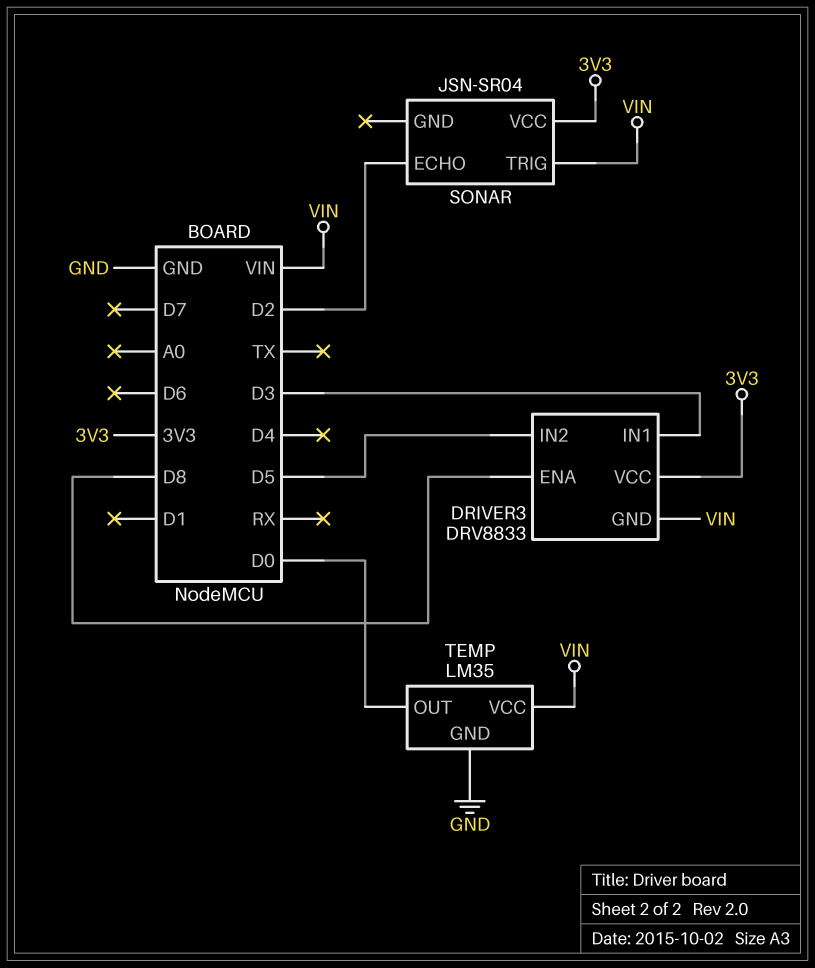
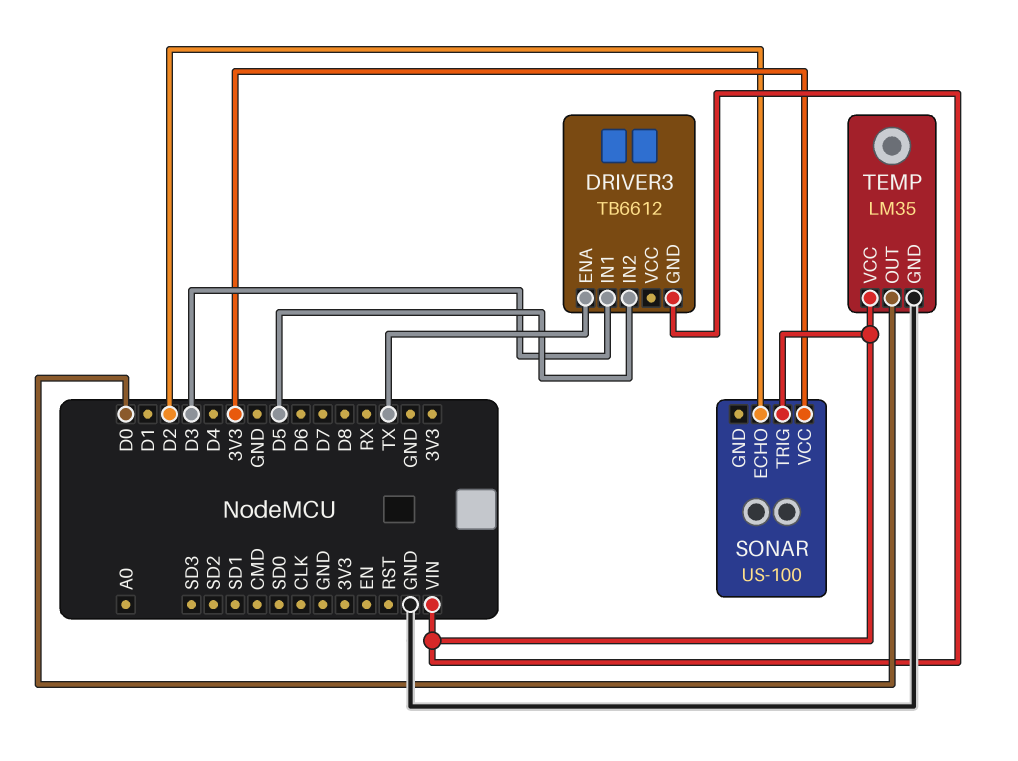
DRIVER3: DRV8833 -> TB6612
DRIVER3 pin ENA: D8 -> TX
DRIVER3 pin VCC: 3V3 -> none
SONAR: JSN-SR04 -> US-100

